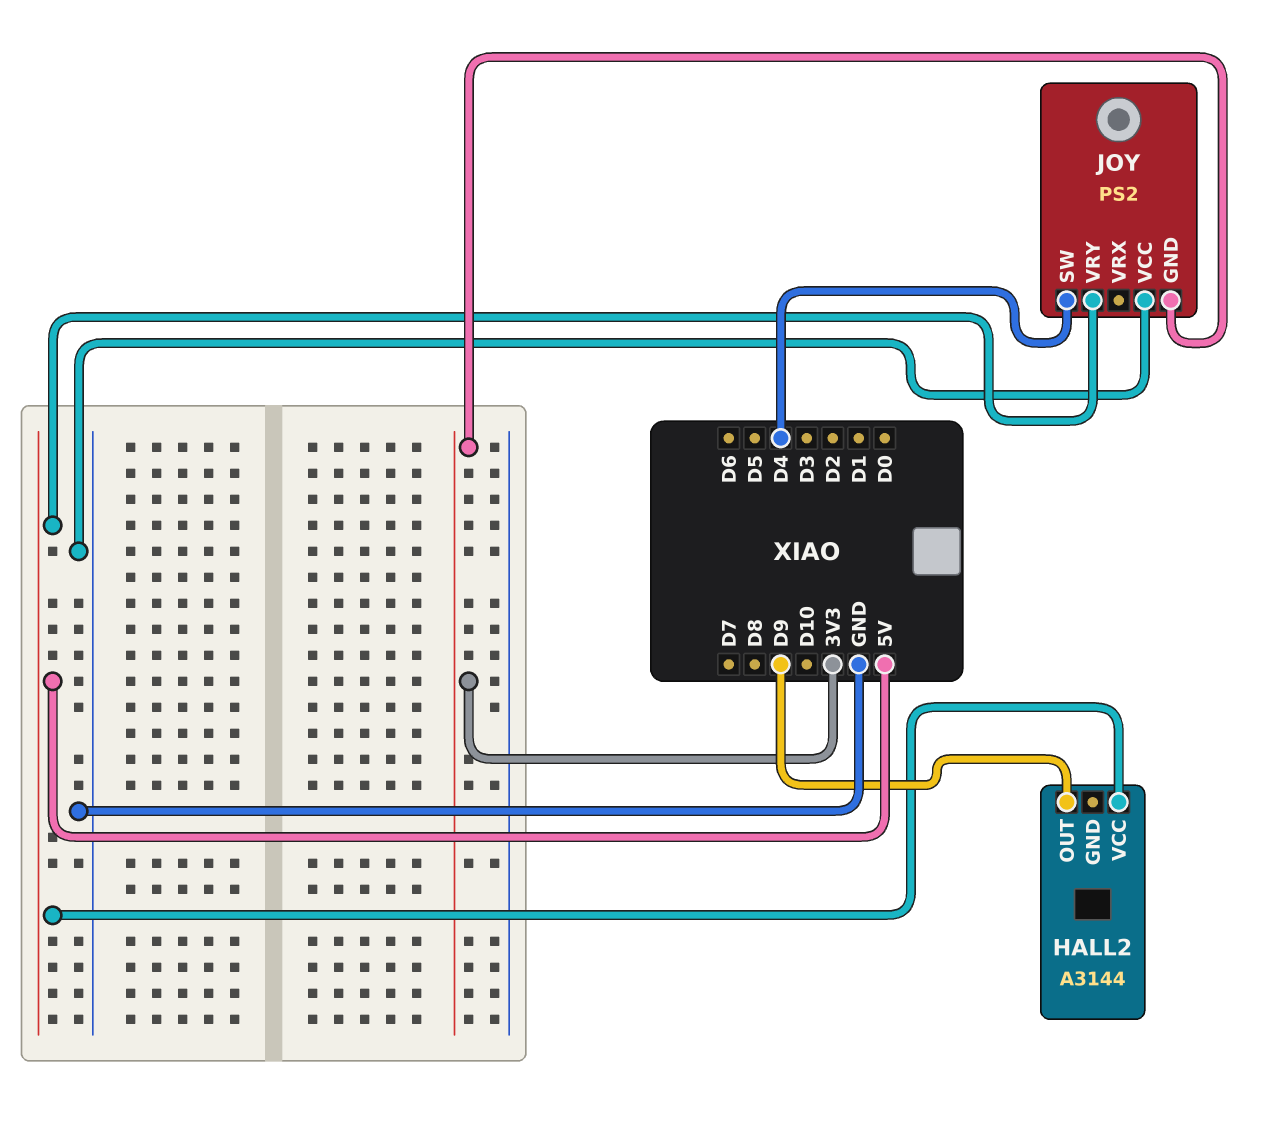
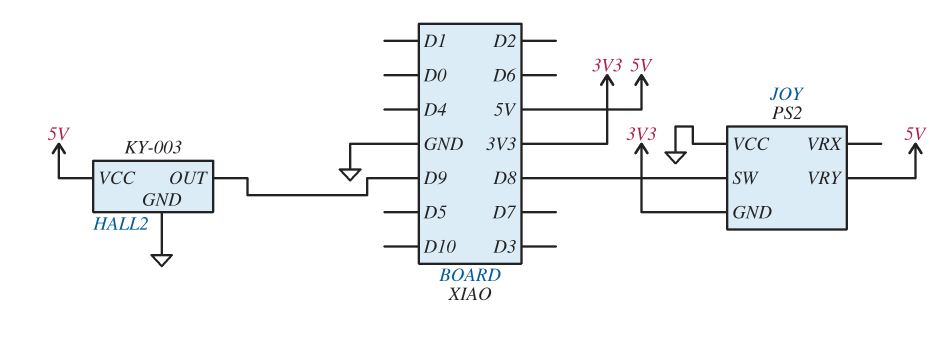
HALL2: A3144 -> KY-003
HALL2 pin GND: none -> GND
JOY pin SW: D4 -> D8

